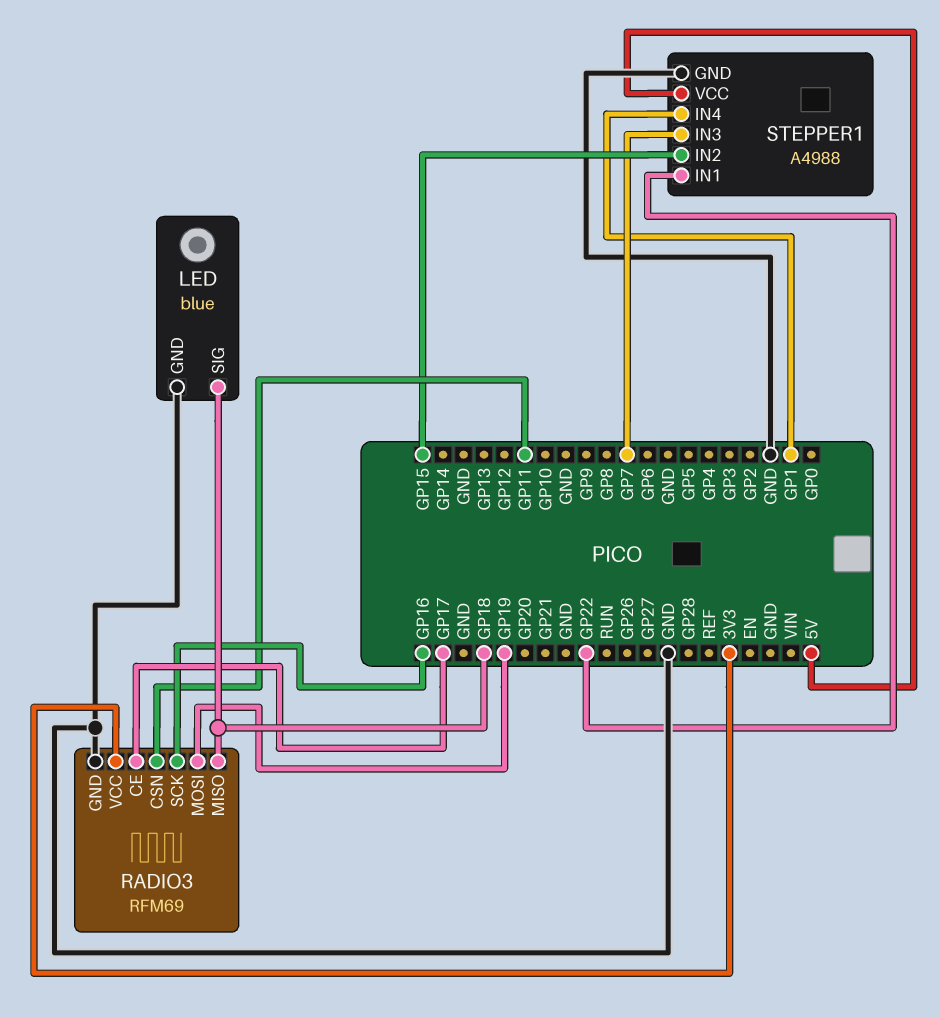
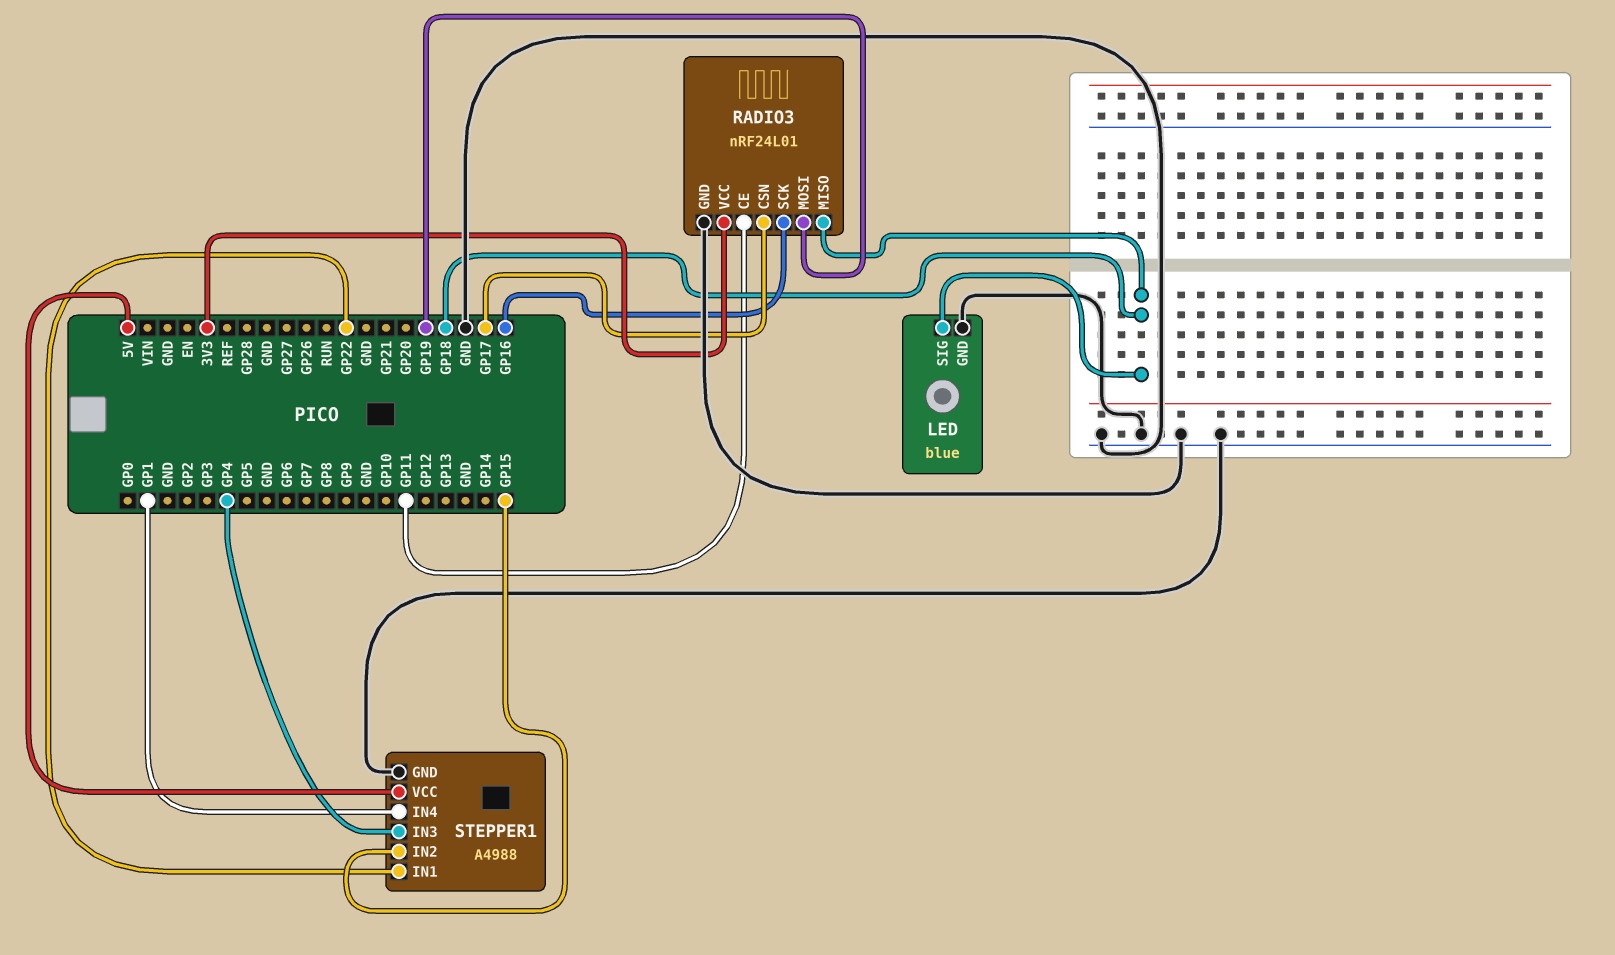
RADIO3: RFM69 -> nRF24L01
RADIO3 pin CE: GP17 -> GP11
RADIO3 pin CSN: GP11 -> GP17
STEPPER1 pin IN3: GP7 -> GP4

